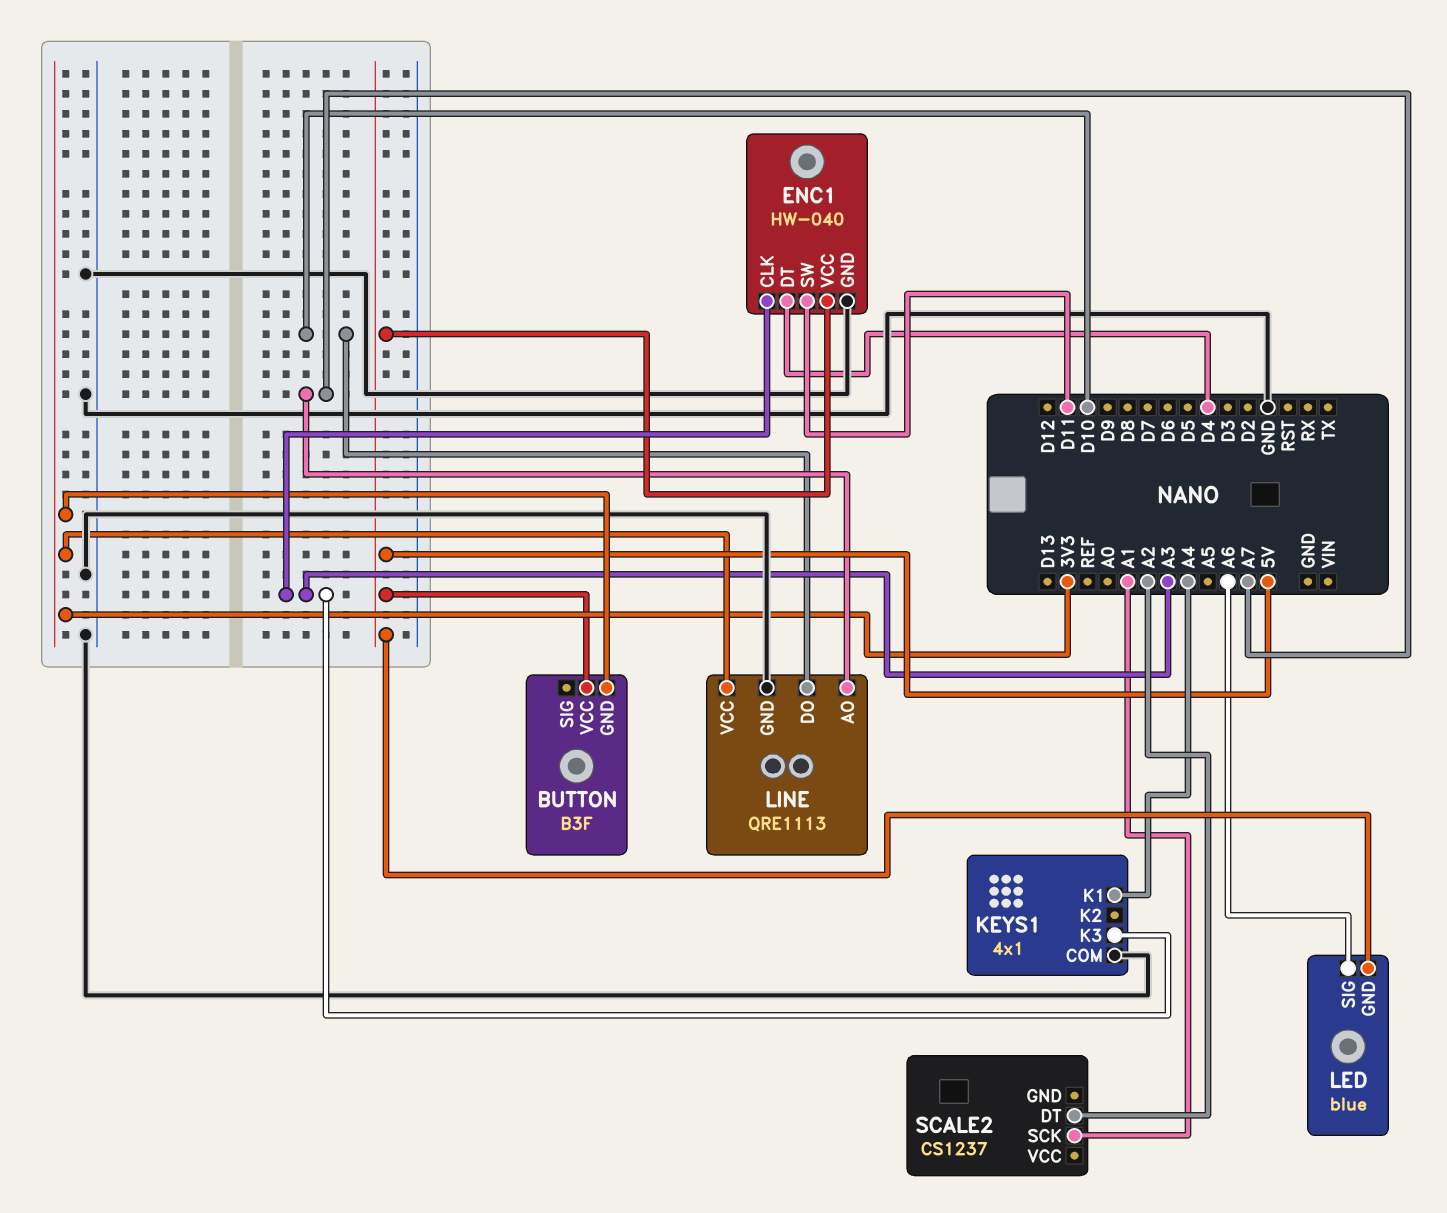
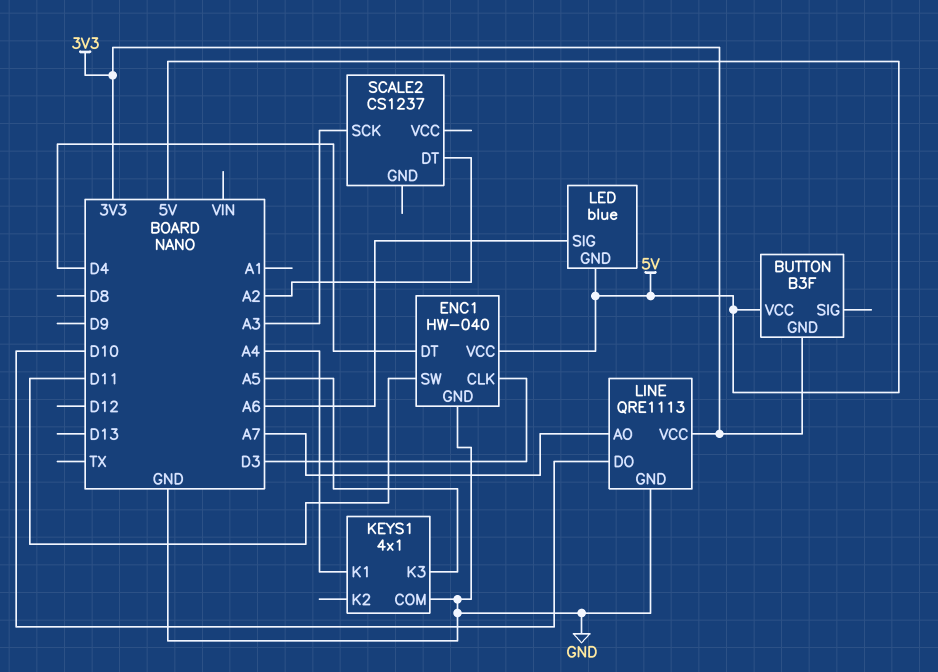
ENC1 pin CLK: A3 -> D3
KEYS1 pin K3: A3 -> A5
SCALE2 pin SCK: A1 -> A3

